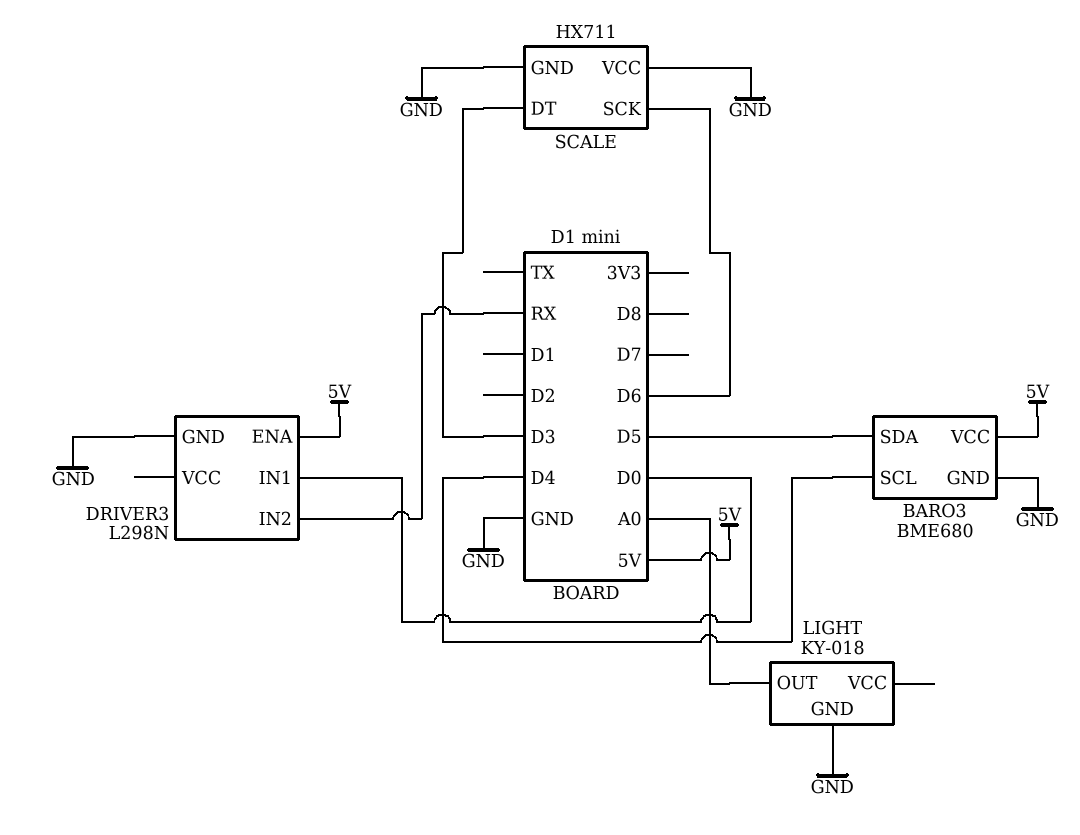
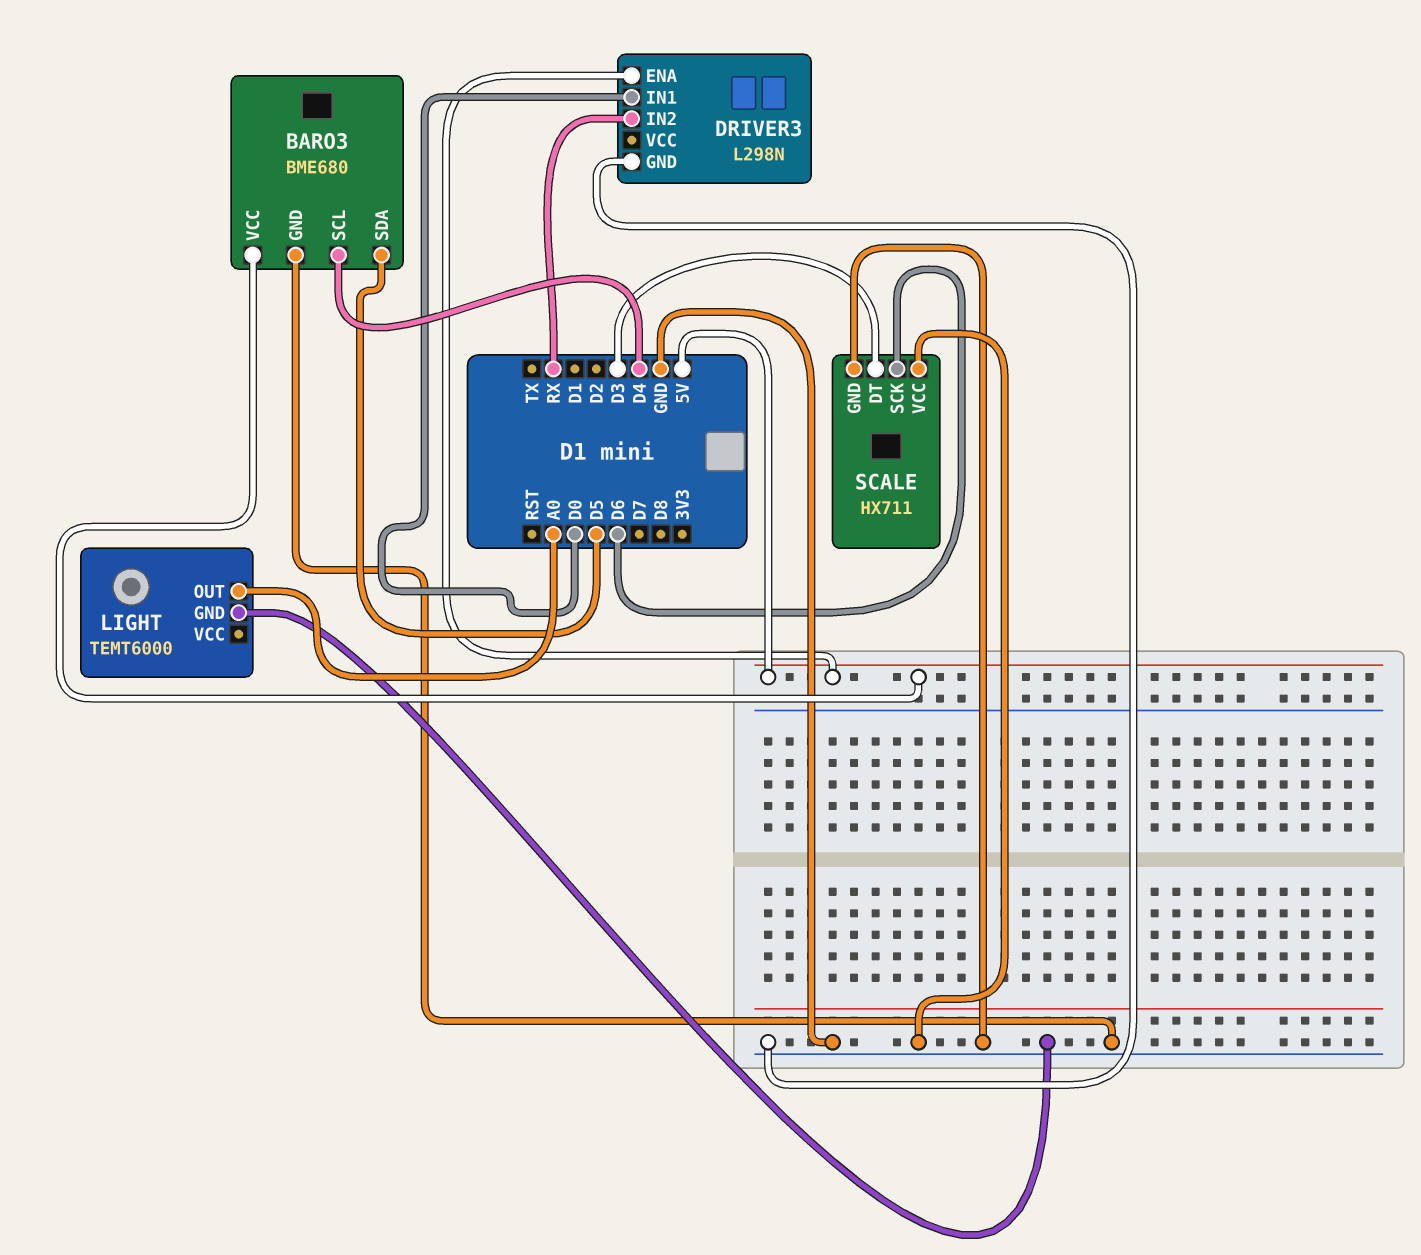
LIGHT: KY-018 -> TEMT6000

